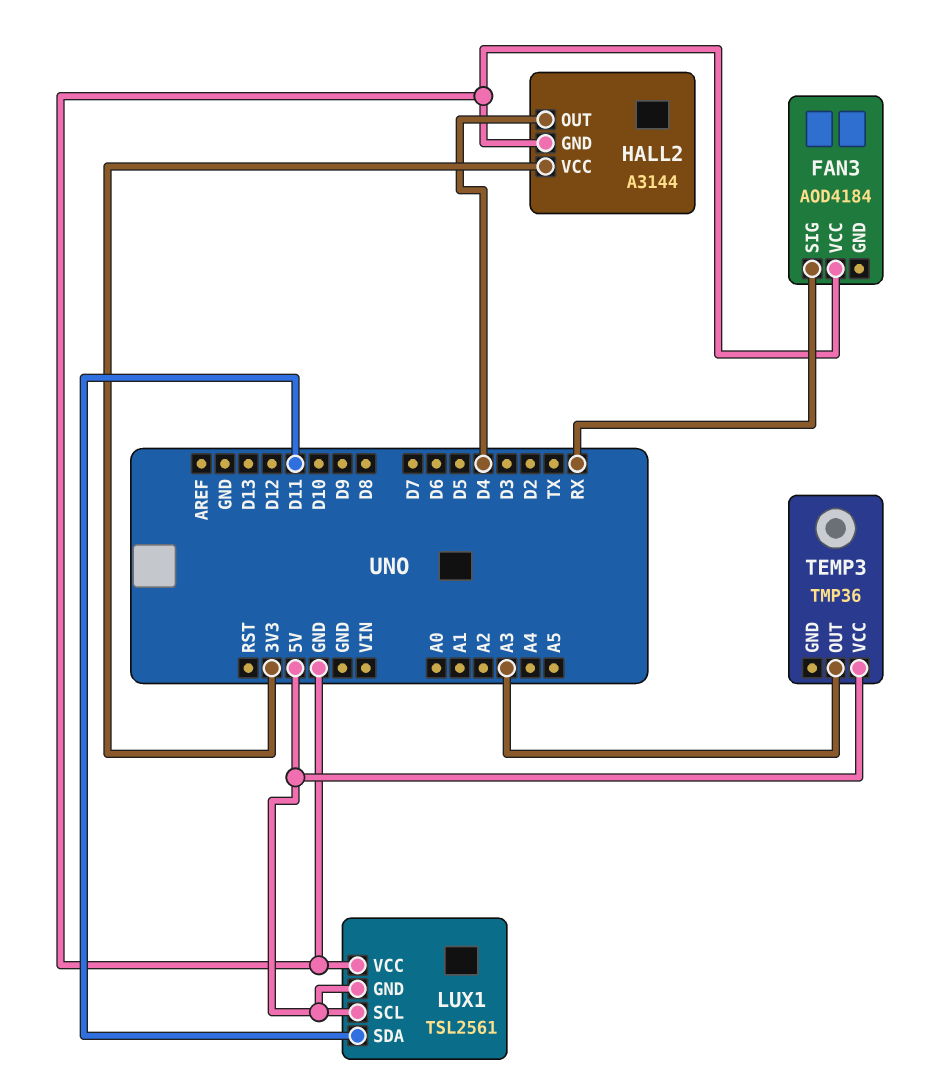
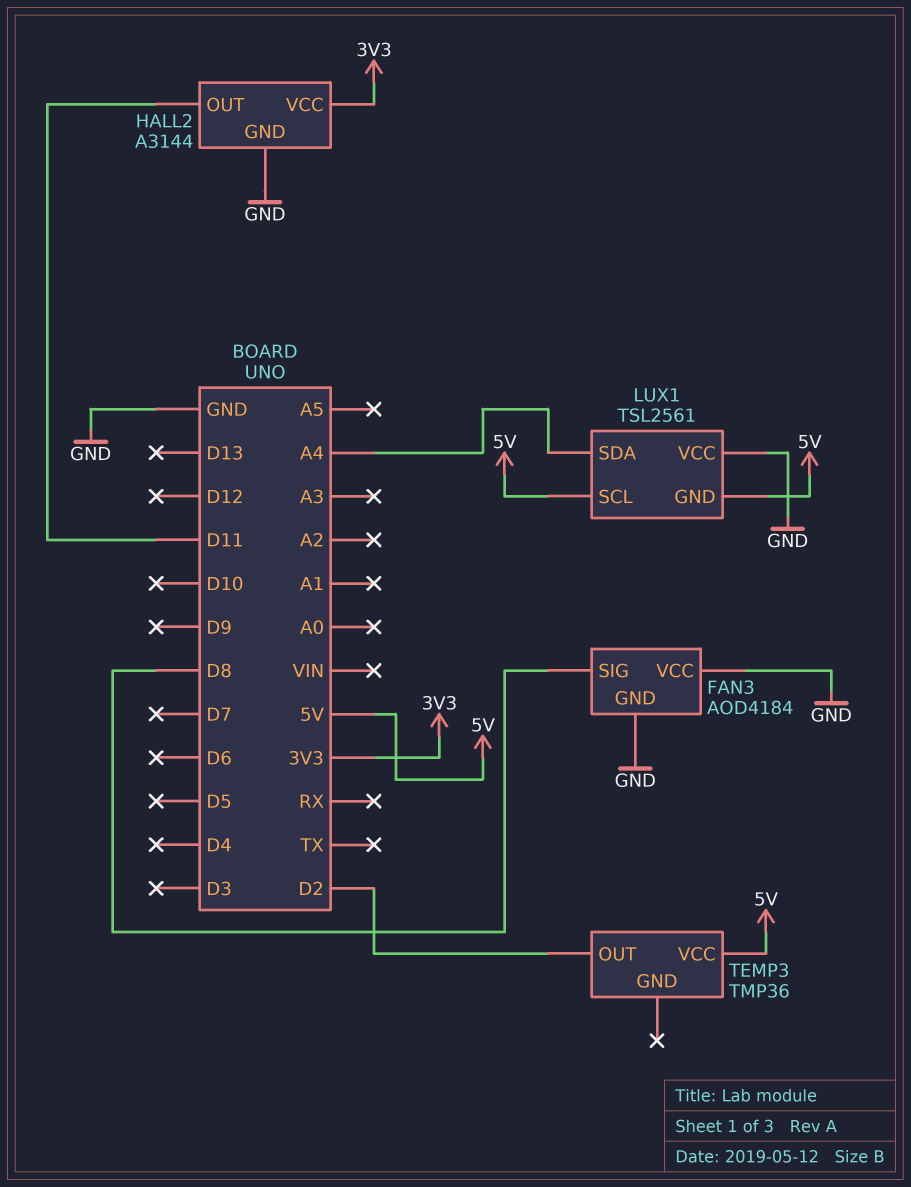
FAN3 pin GND: none -> GND
FAN3 pin SIG: RX -> D8
HALL2 pin OUT: D4 -> D11
LUX1 pin SDA: D11 -> A4
TEMP3 pin OUT: A3 -> D2

